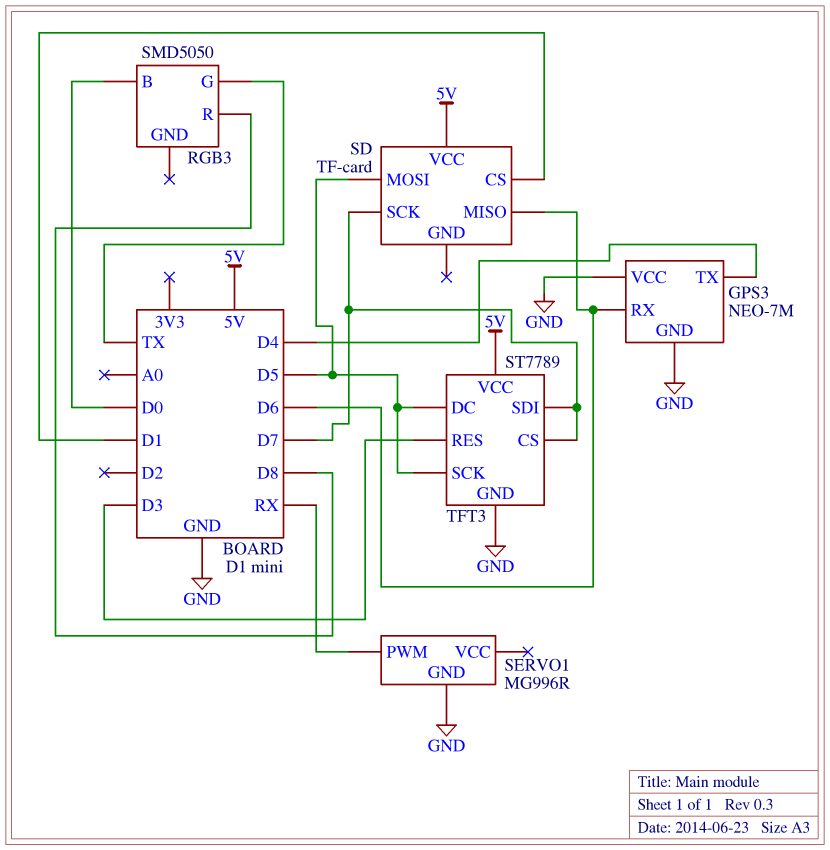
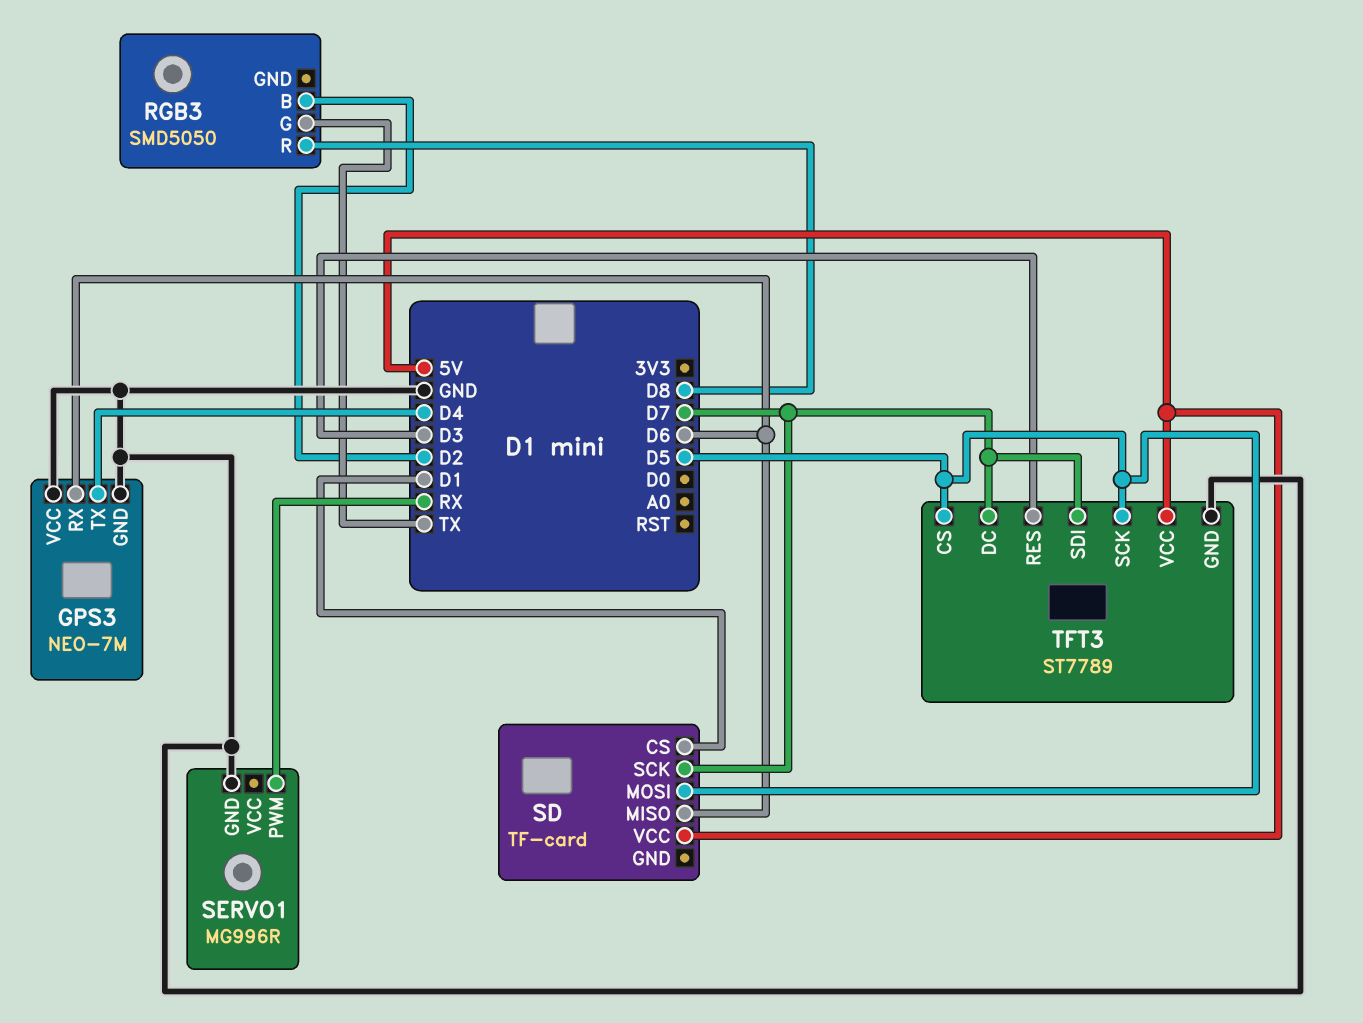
RGB3 pin B: D0 -> D2
TFT3 pin CS: D7 -> D5
TFT3 pin DC: D5 -> D7

